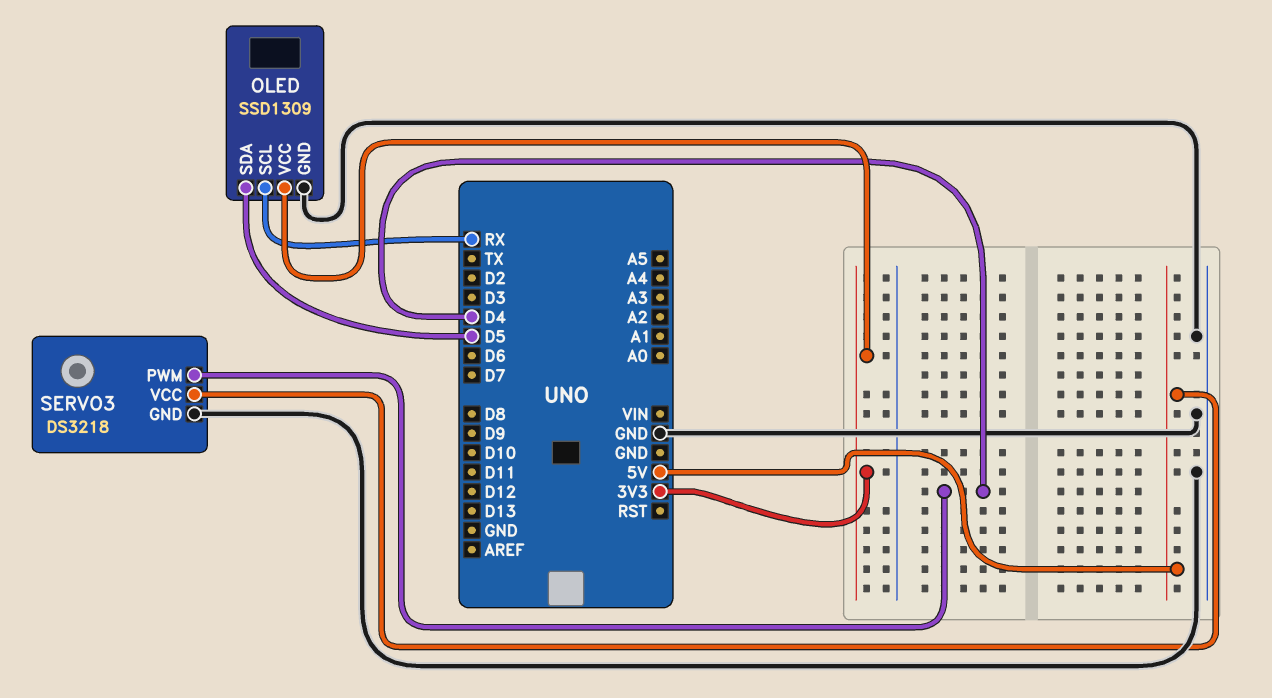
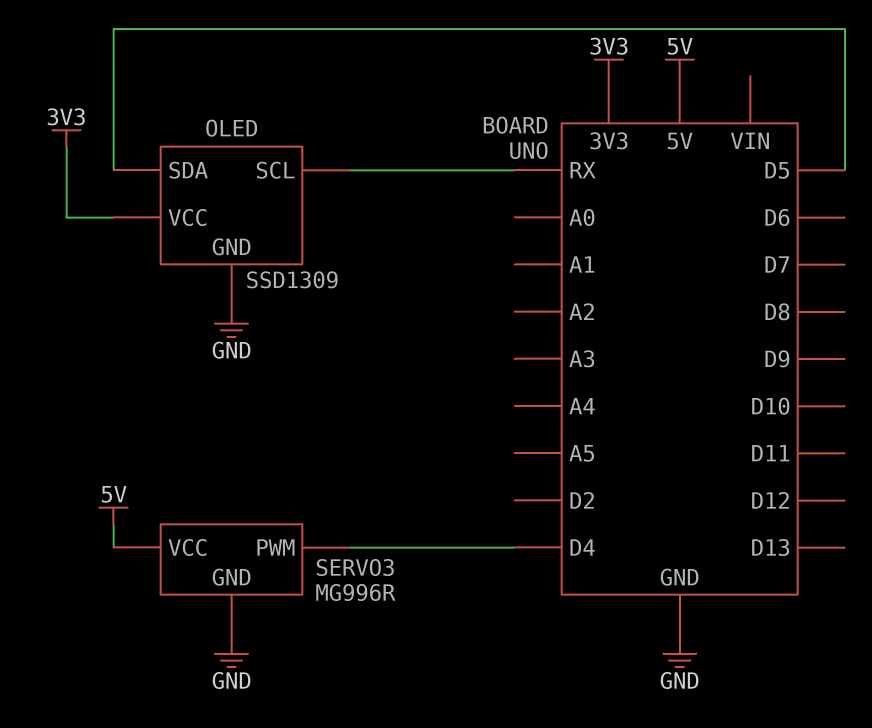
SERVO3: DS3218 -> MG996R

